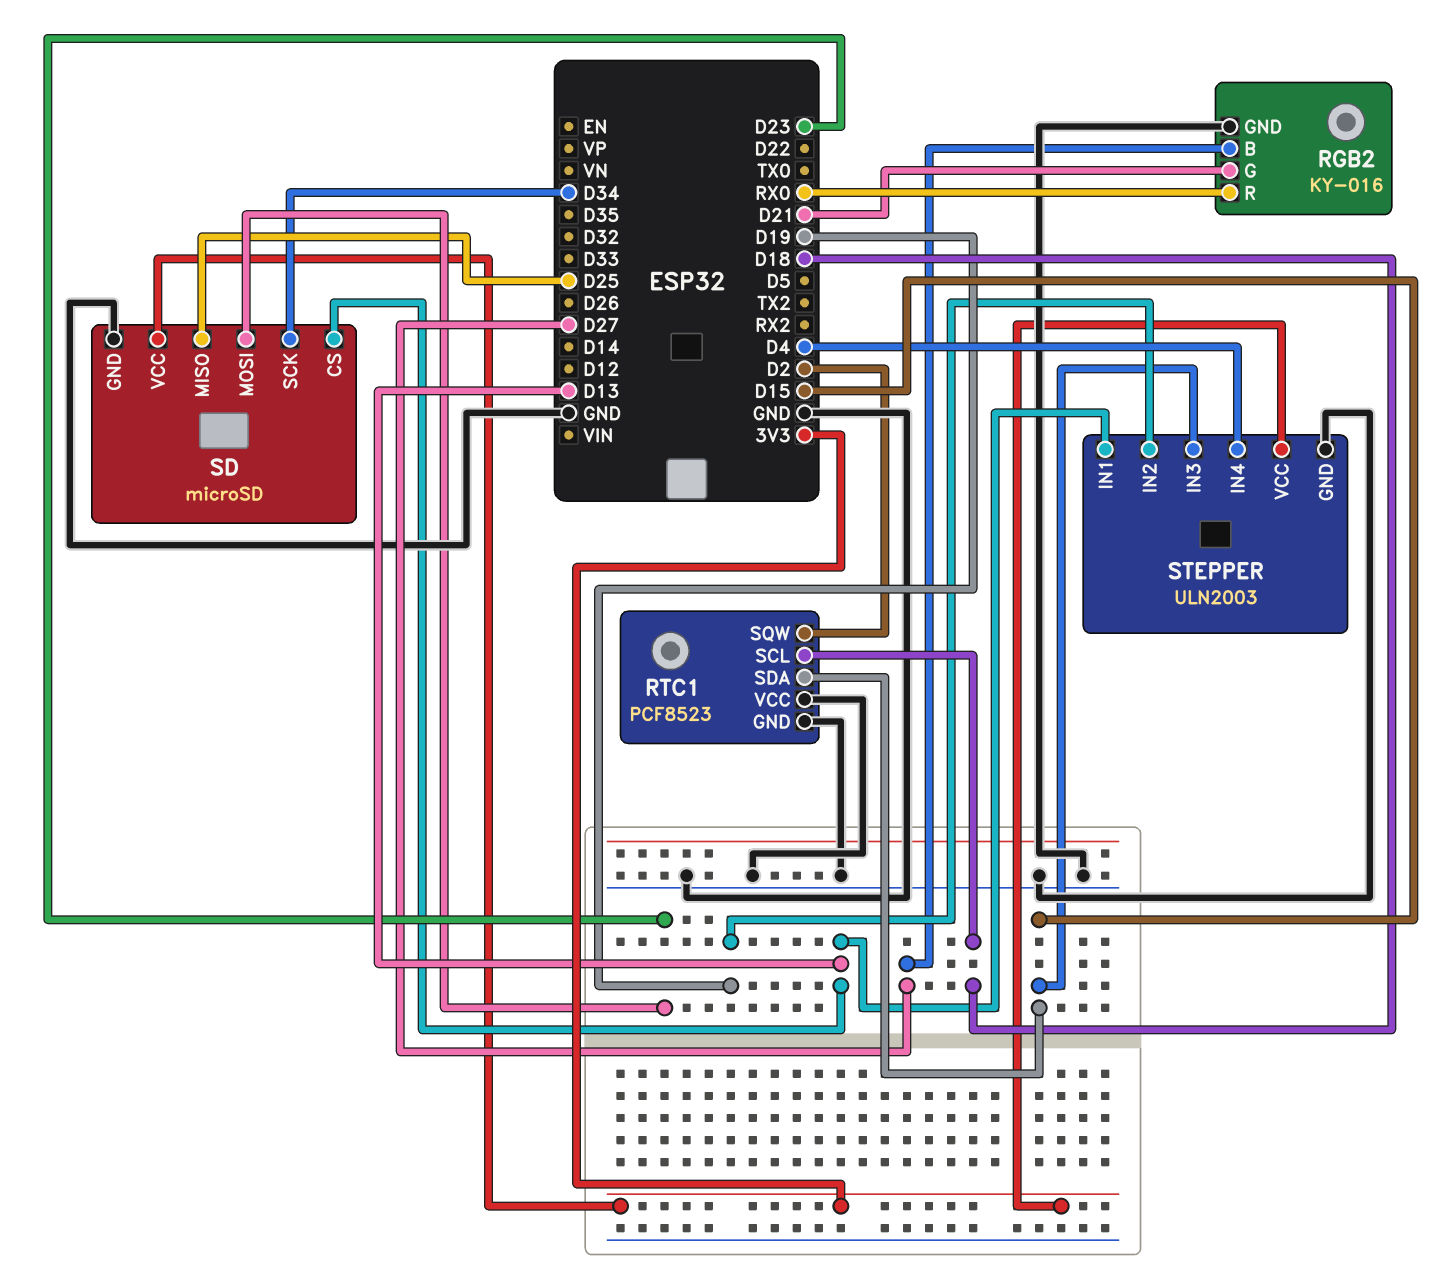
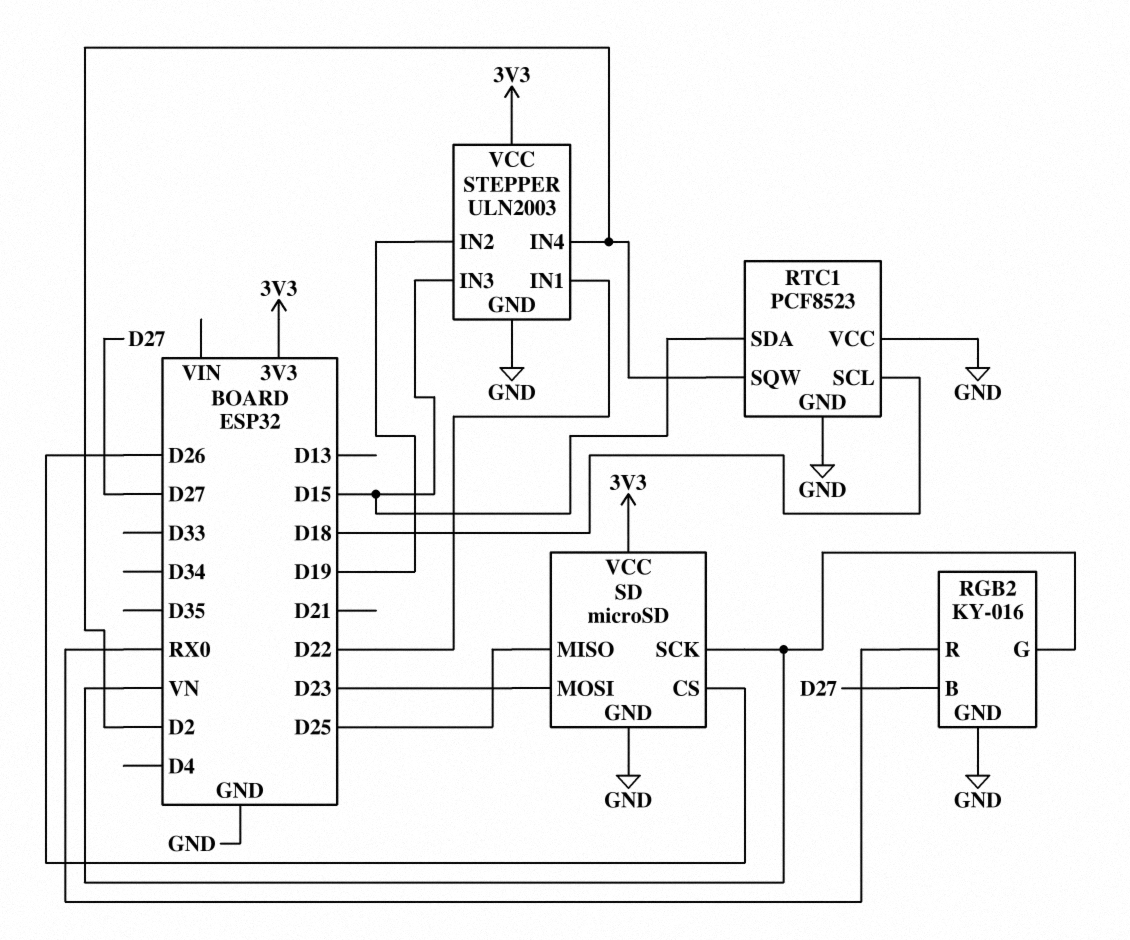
RGB2 pin G: D21 -> VN
SD pin CS: D13 -> D26
SD pin SCK: D34 -> VN
STEPPER pin IN1: D13 -> D22
STEPPER pin IN4: D4 -> D2

